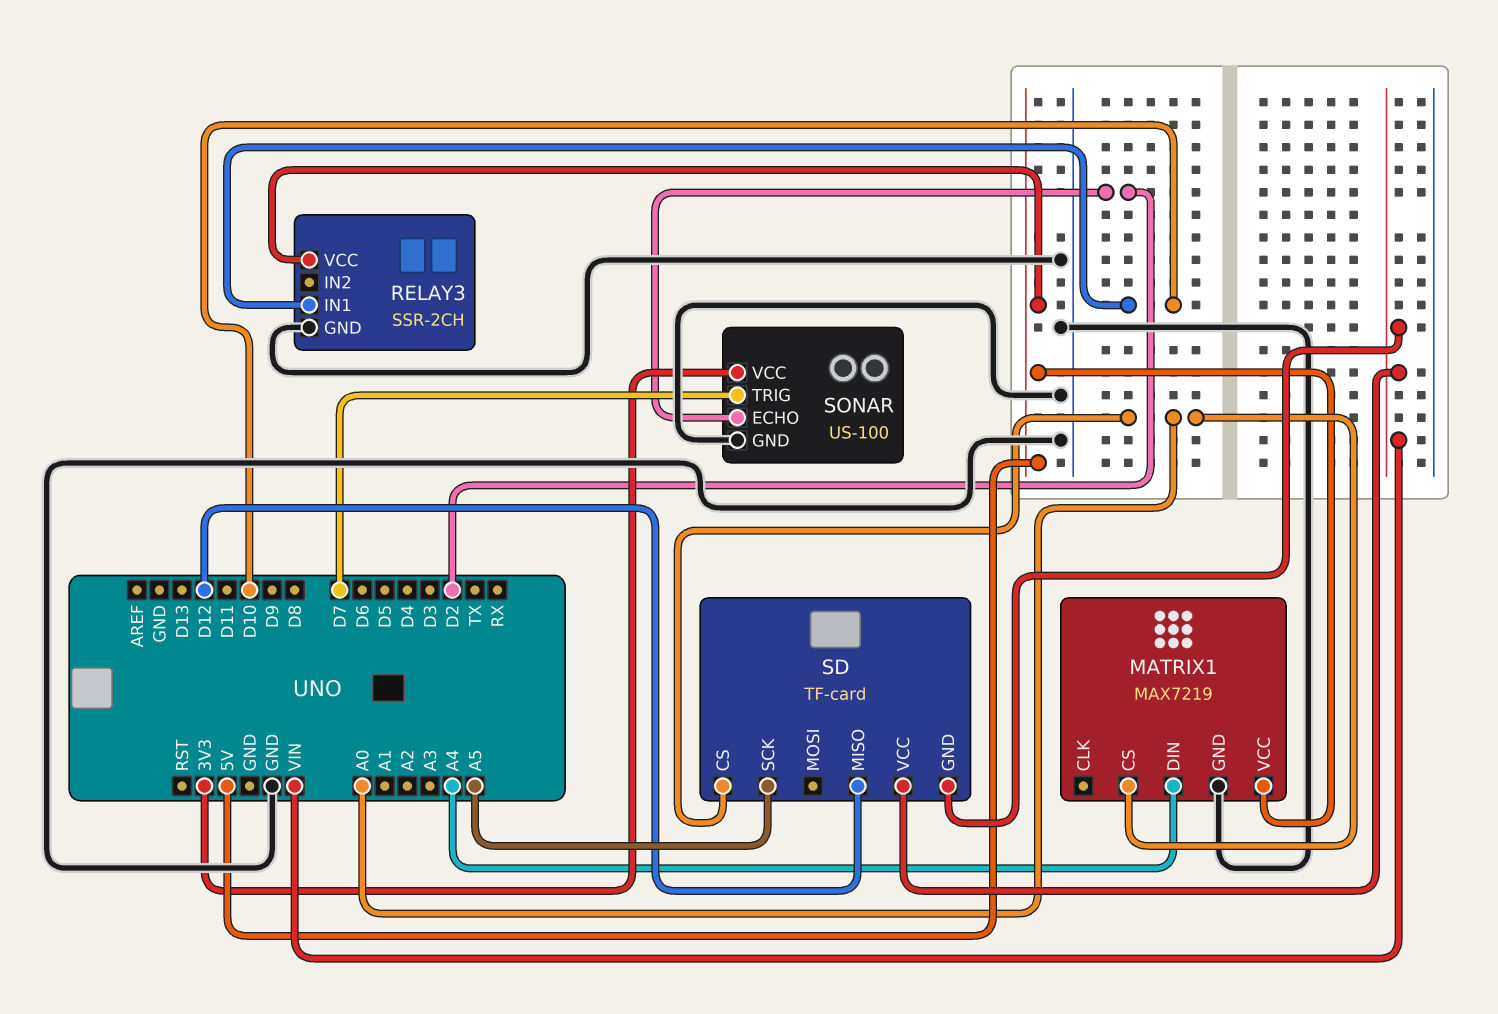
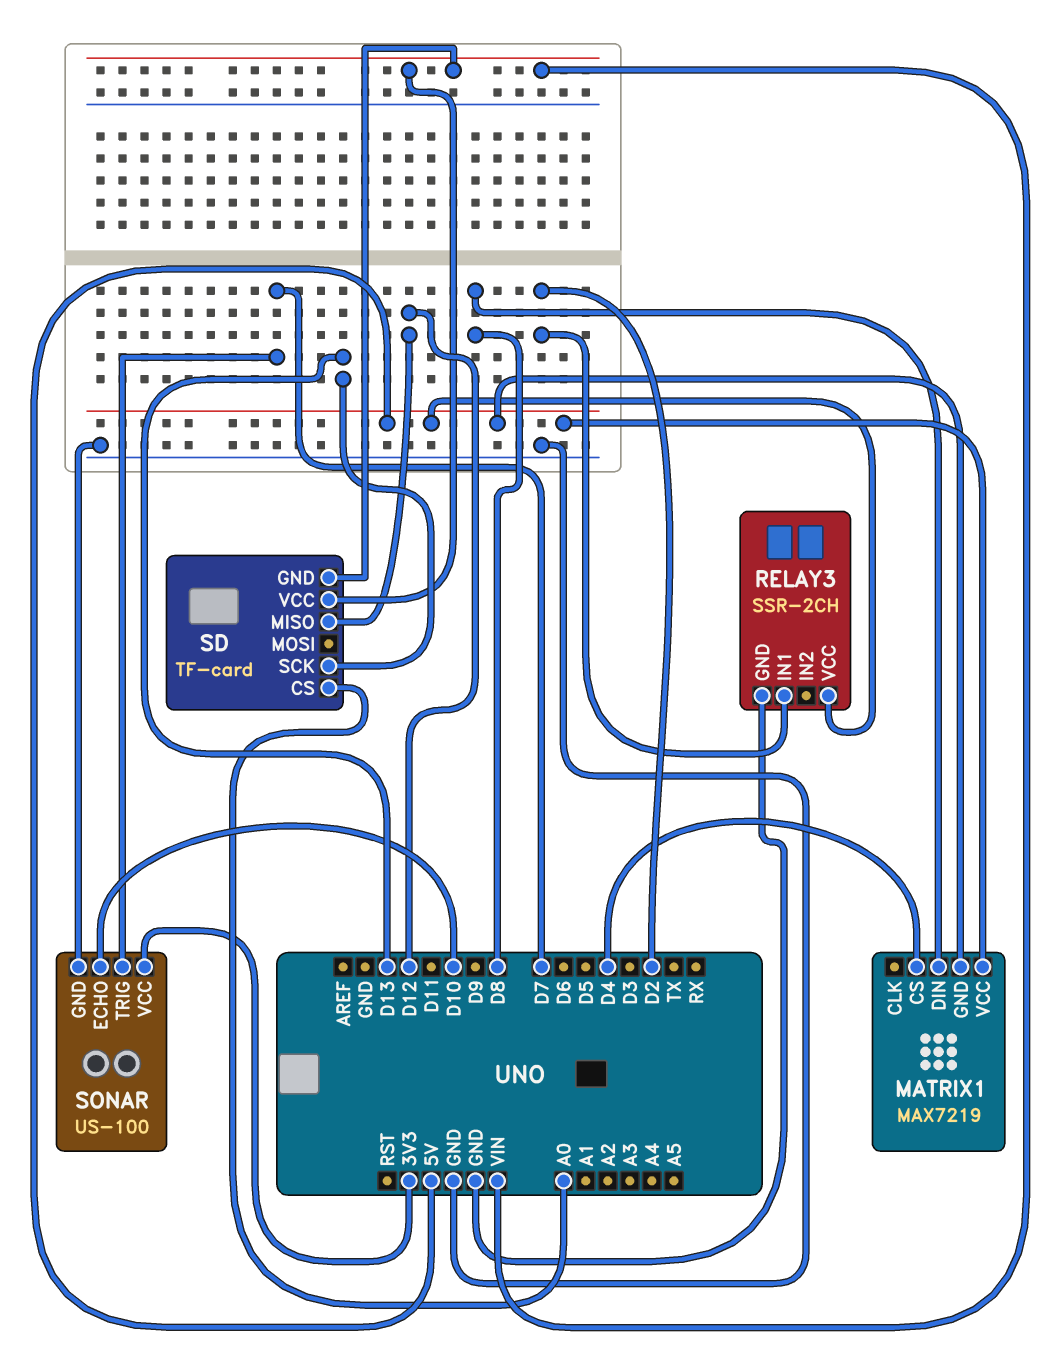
MATRIX1 pin CS: A0 -> D4
MATRIX1 pin DIN: A4 -> D8
MATRIX1 pin GND: GND -> 5V
RELAY3 pin IN1: D10 -> D2
SD pin SCK: A5 -> D13
SONAR pin ECHO: D2 -> D10

